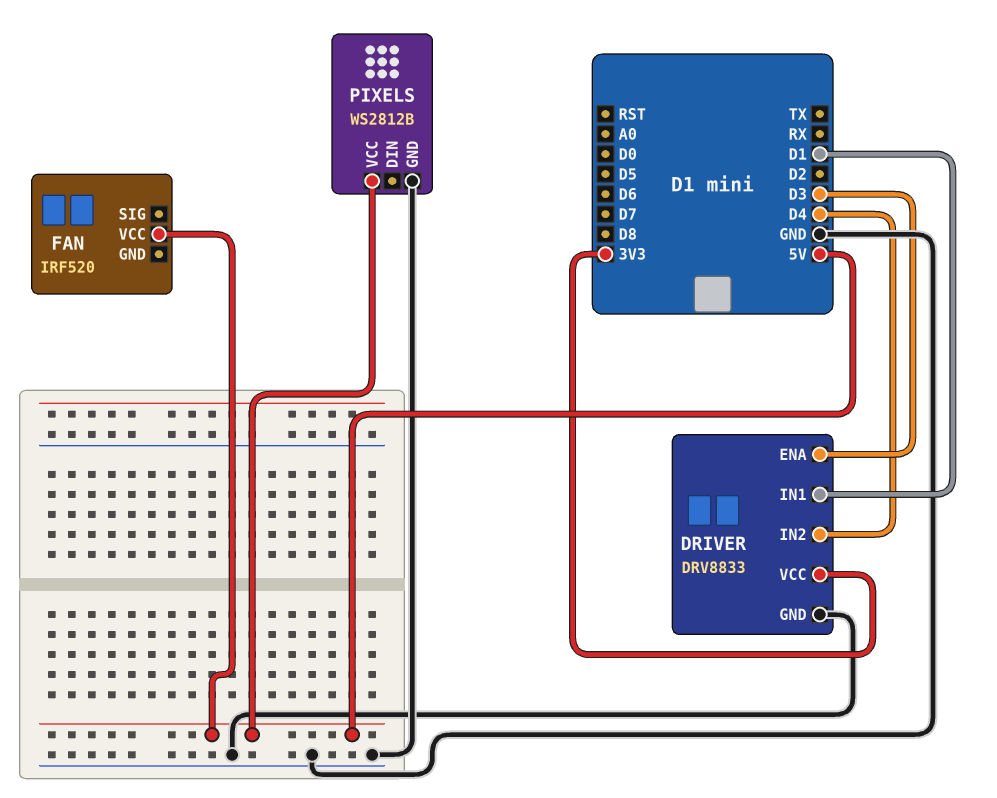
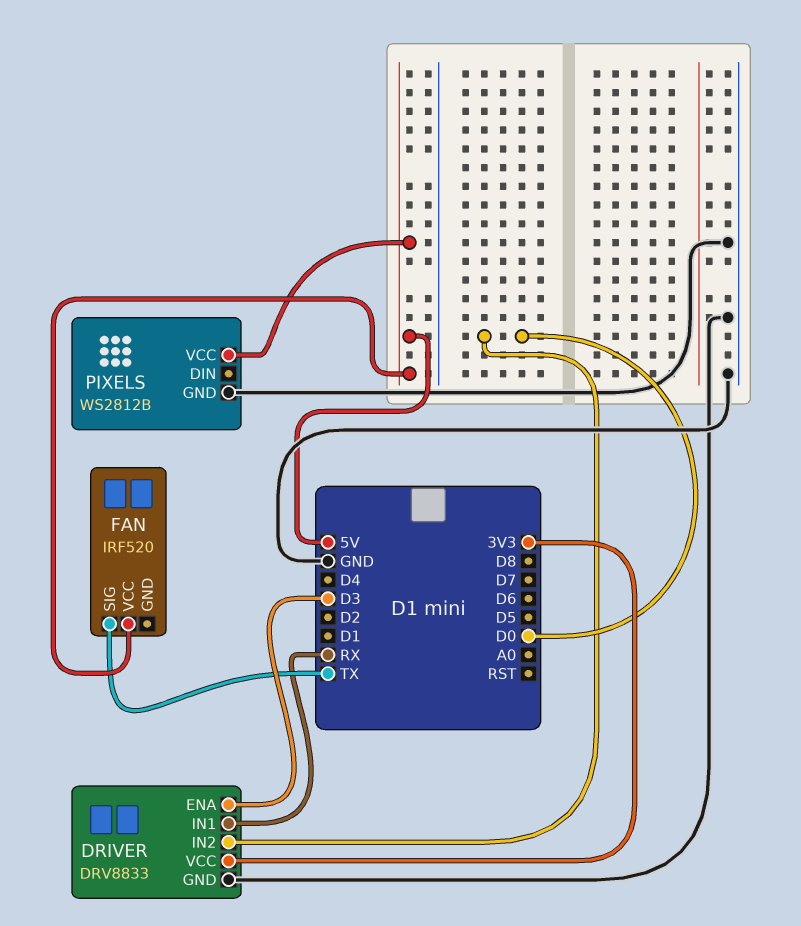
DRIVER pin IN1: D1 -> RX
DRIVER pin IN2: D4 -> D0
FAN pin SIG: none -> TX

